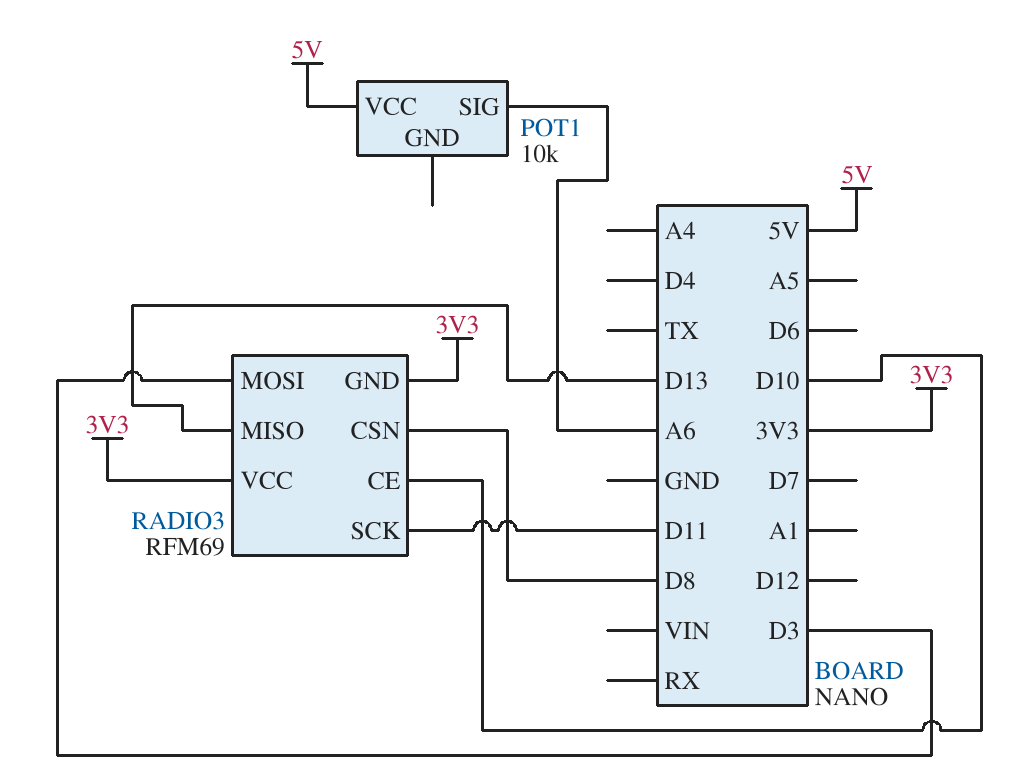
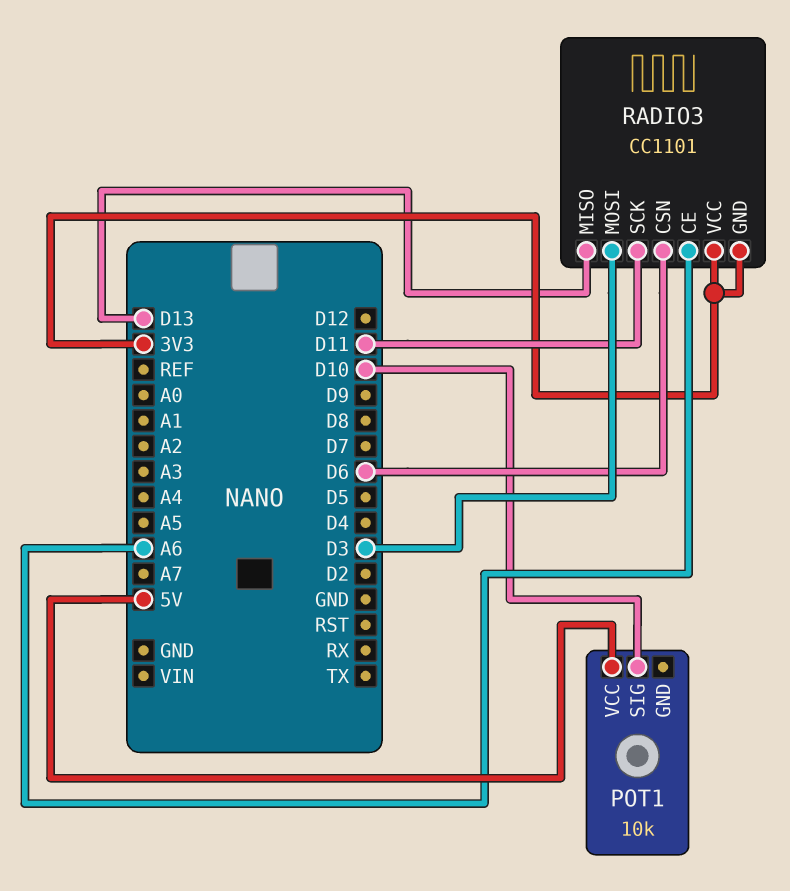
POT1 pin SIG: A6 -> D10
RADIO3: RFM69 -> CC1101
RADIO3 pin CE: D10 -> A6
RADIO3 pin CSN: D8 -> D6

